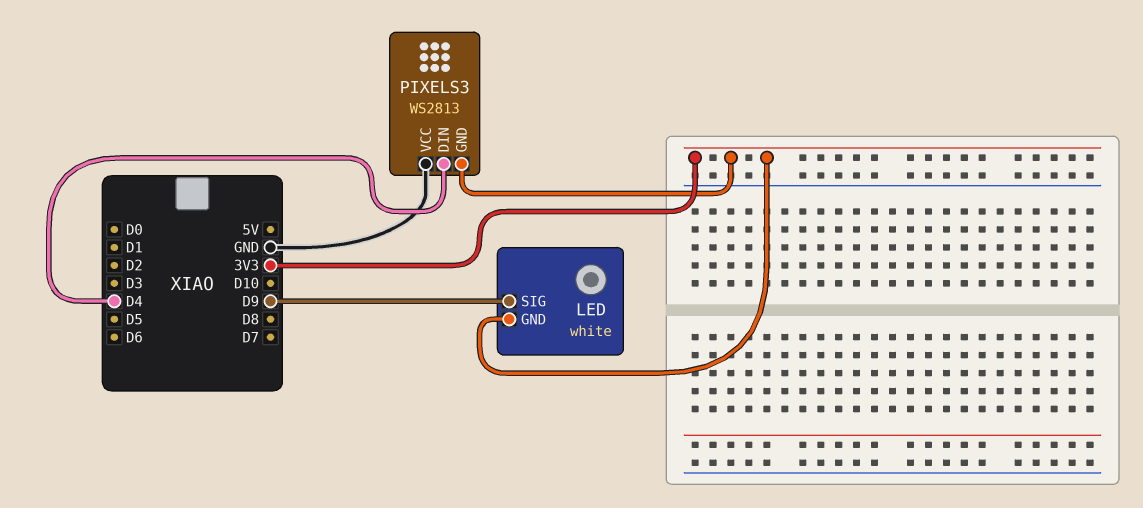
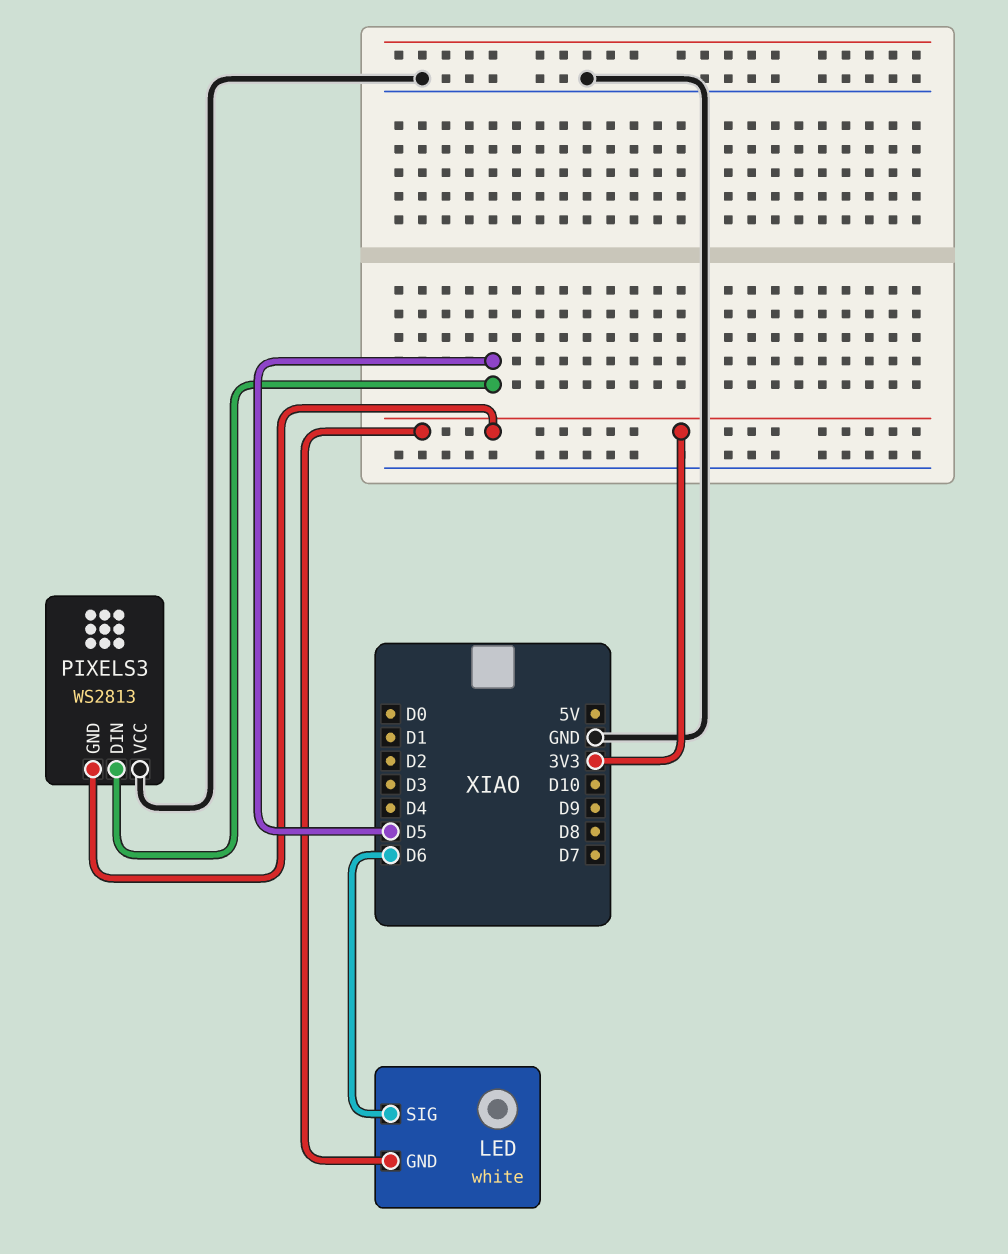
LED pin SIG: D9 -> D6
PIXELS3 pin DIN: D4 -> D5

